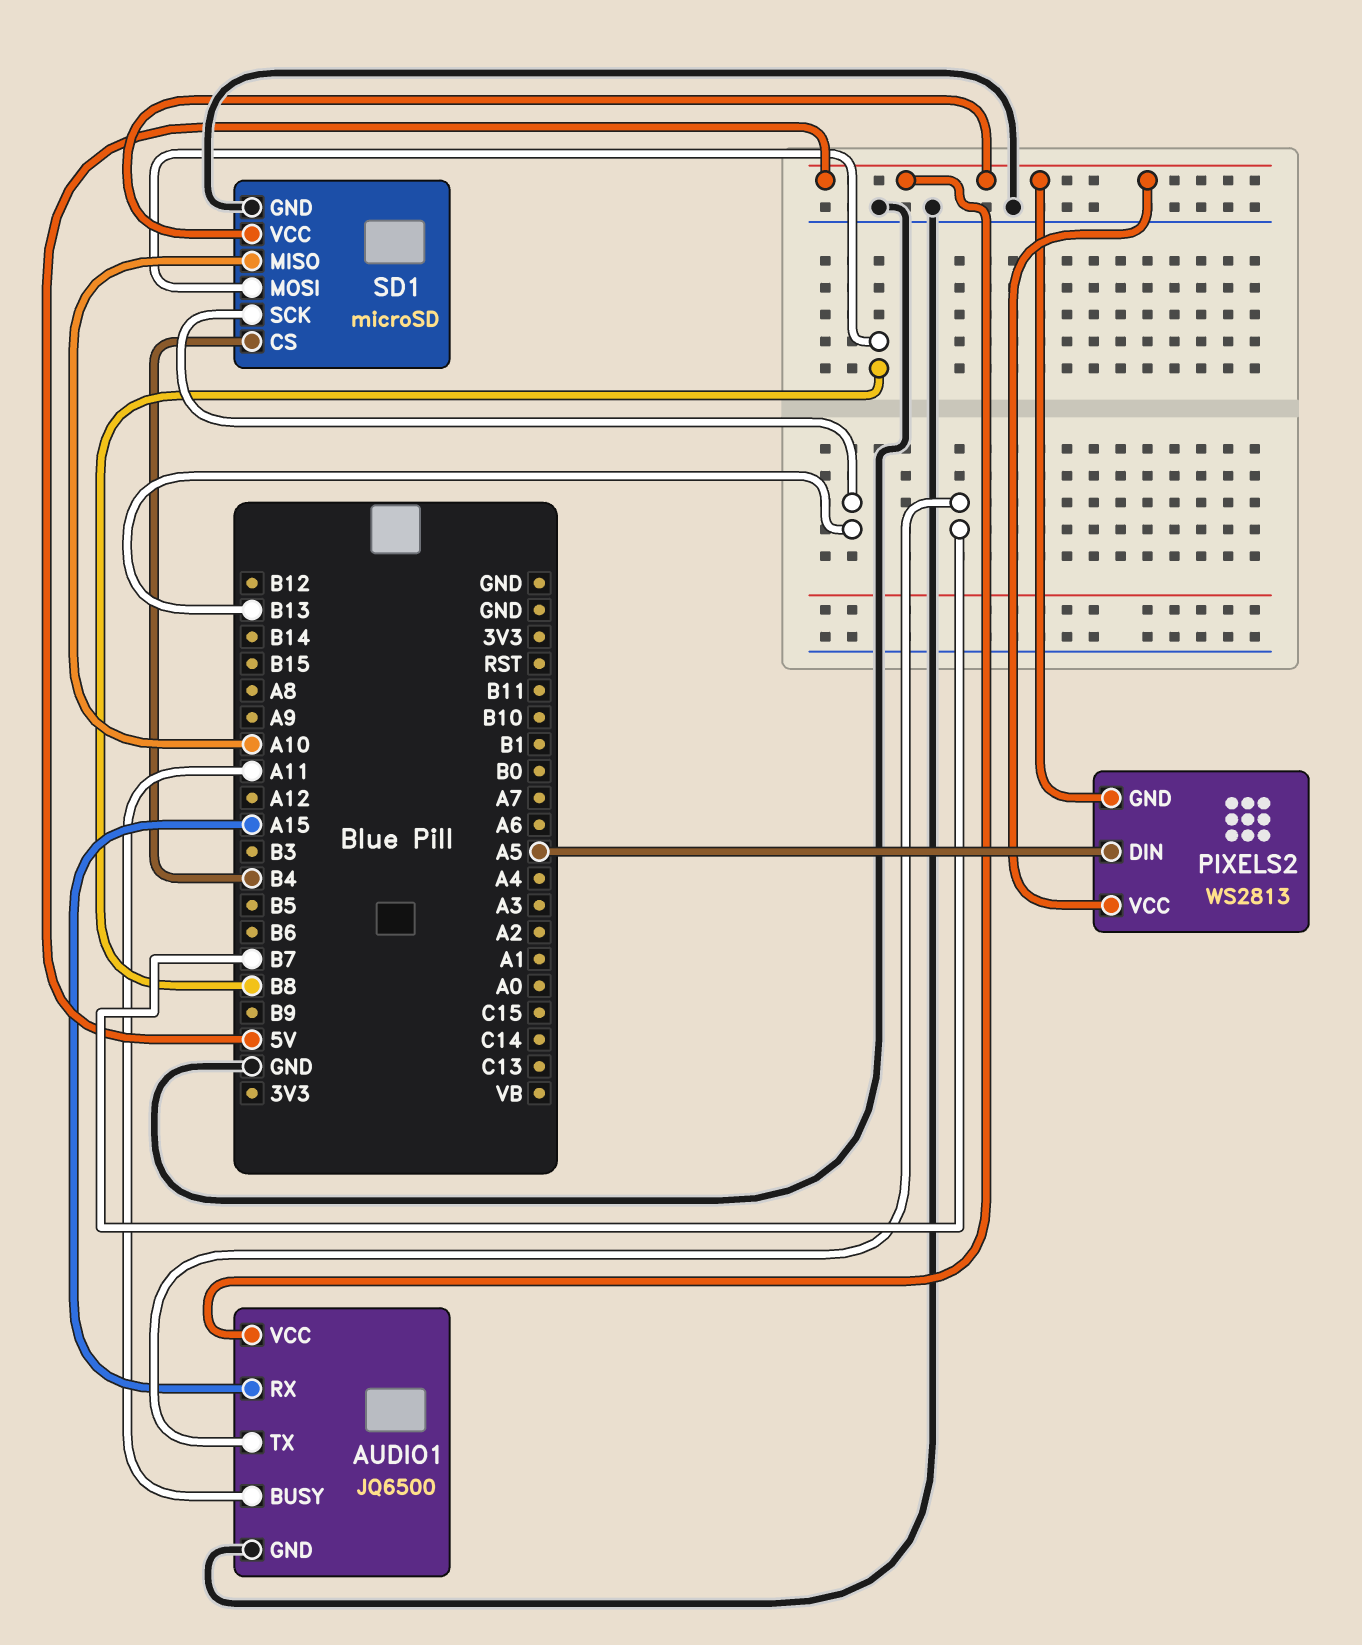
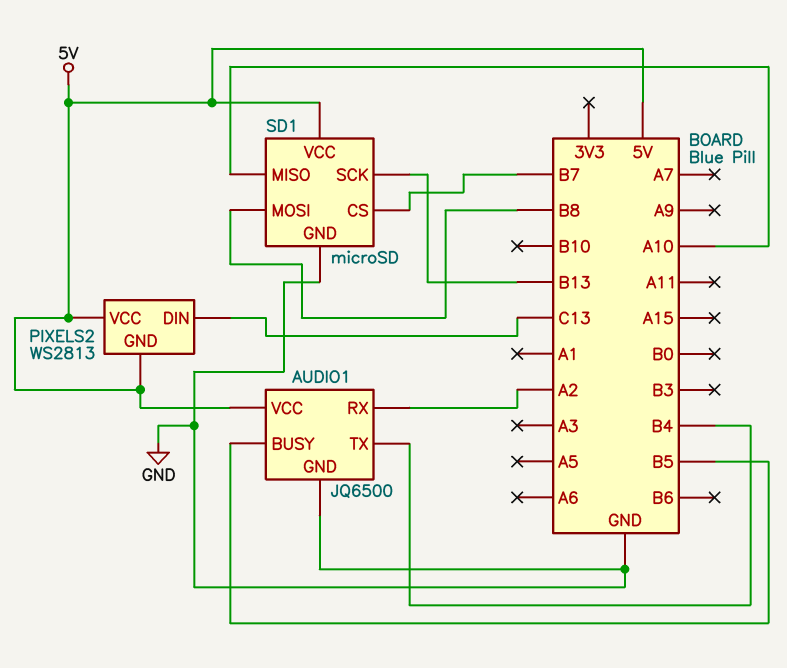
AUDIO1 pin BUSY: A11 -> B5
AUDIO1 pin RX: A15 -> A2
AUDIO1 pin TX: B7 -> B4
PIXELS2 pin DIN: A5 -> C13
SD1 pin CS: B4 -> B7

